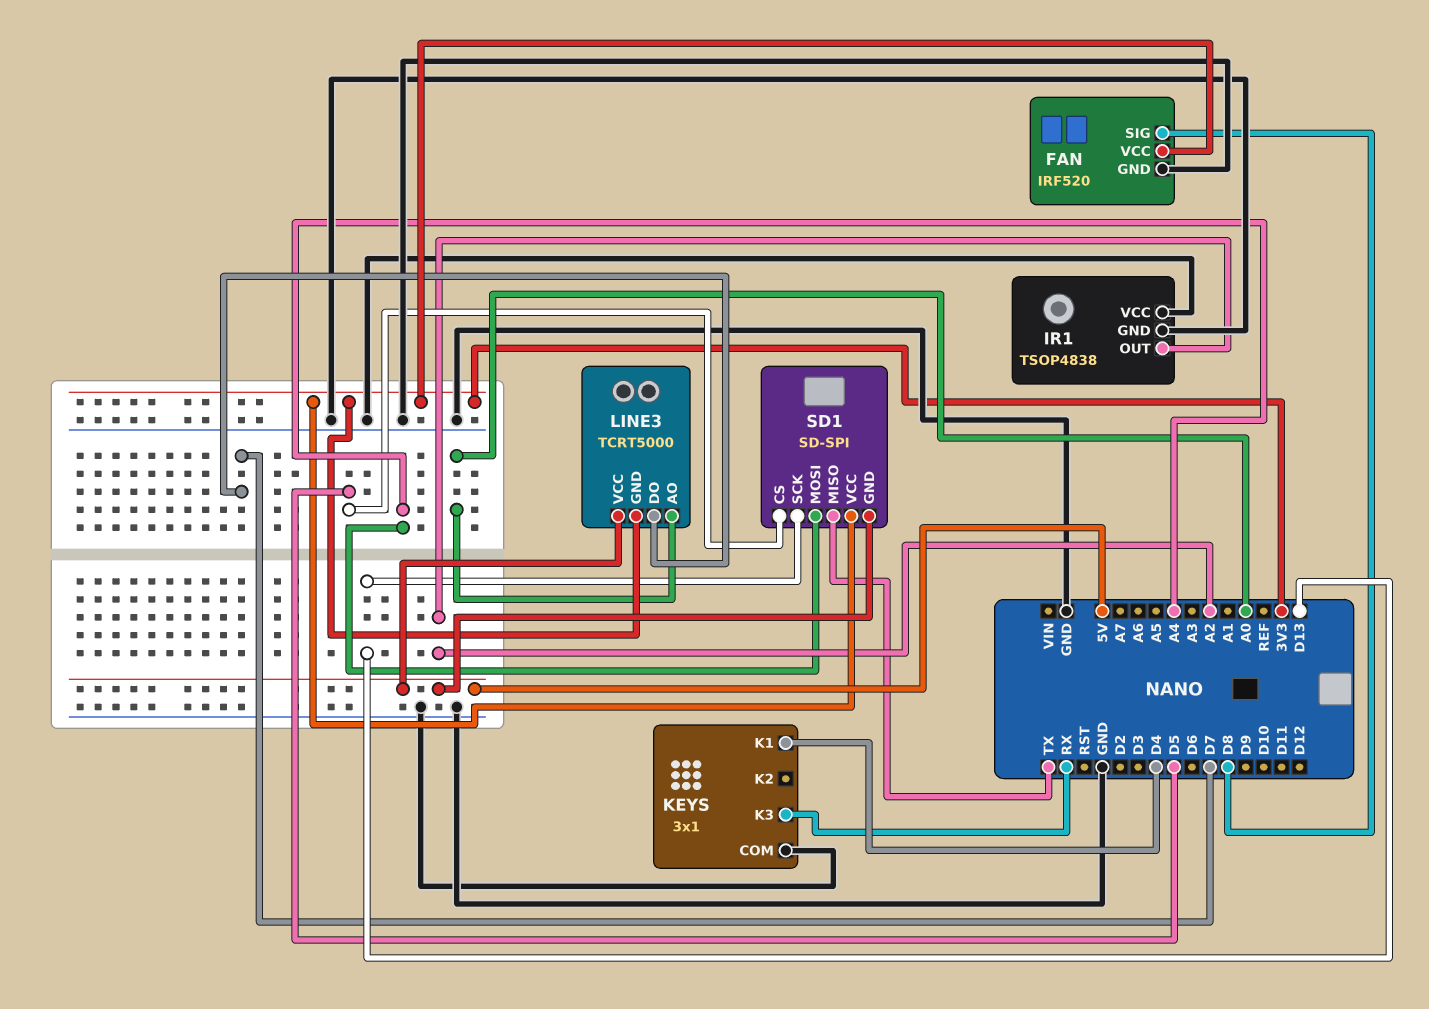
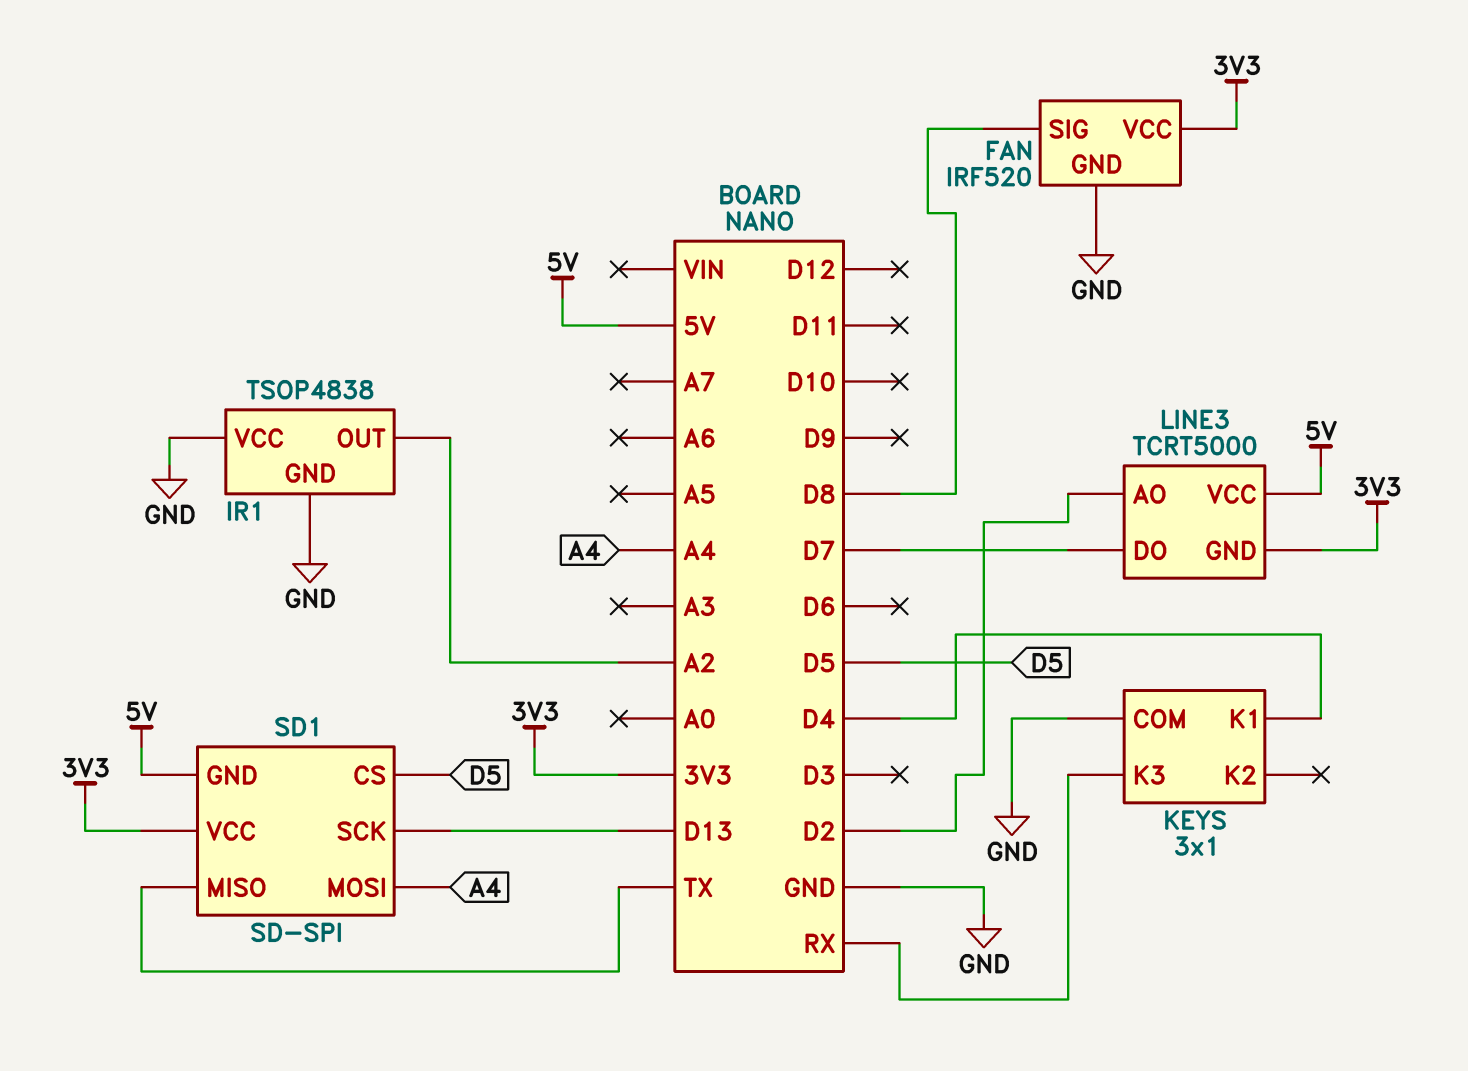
LINE3 pin AO: A0 -> D2

